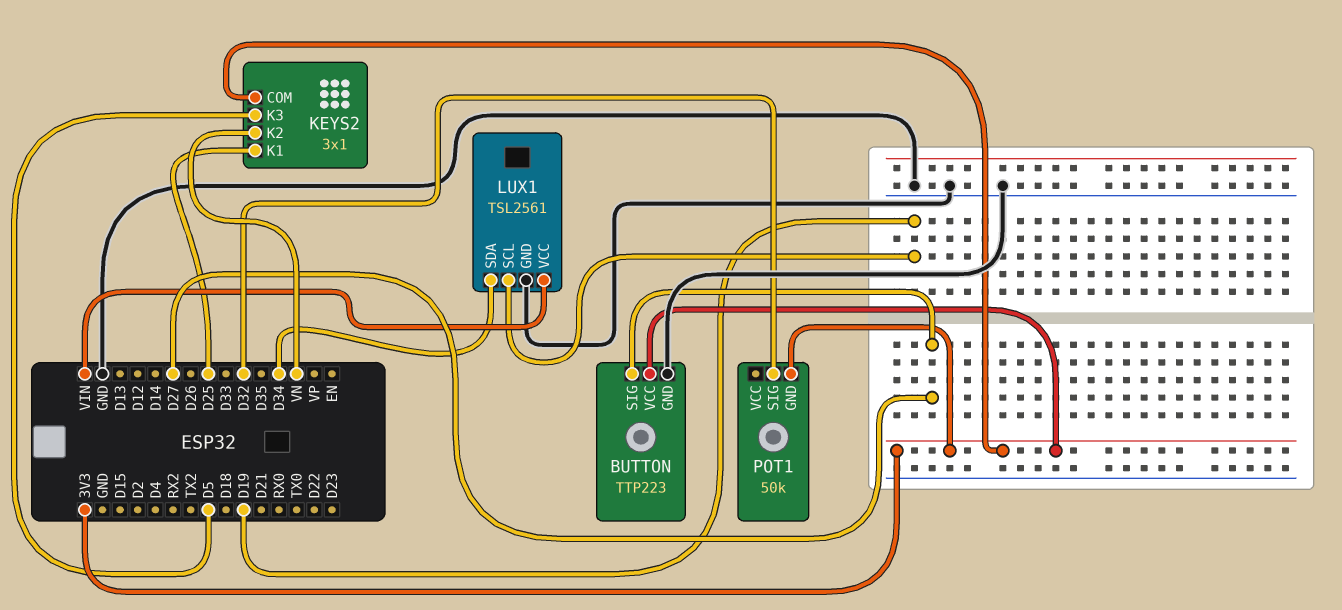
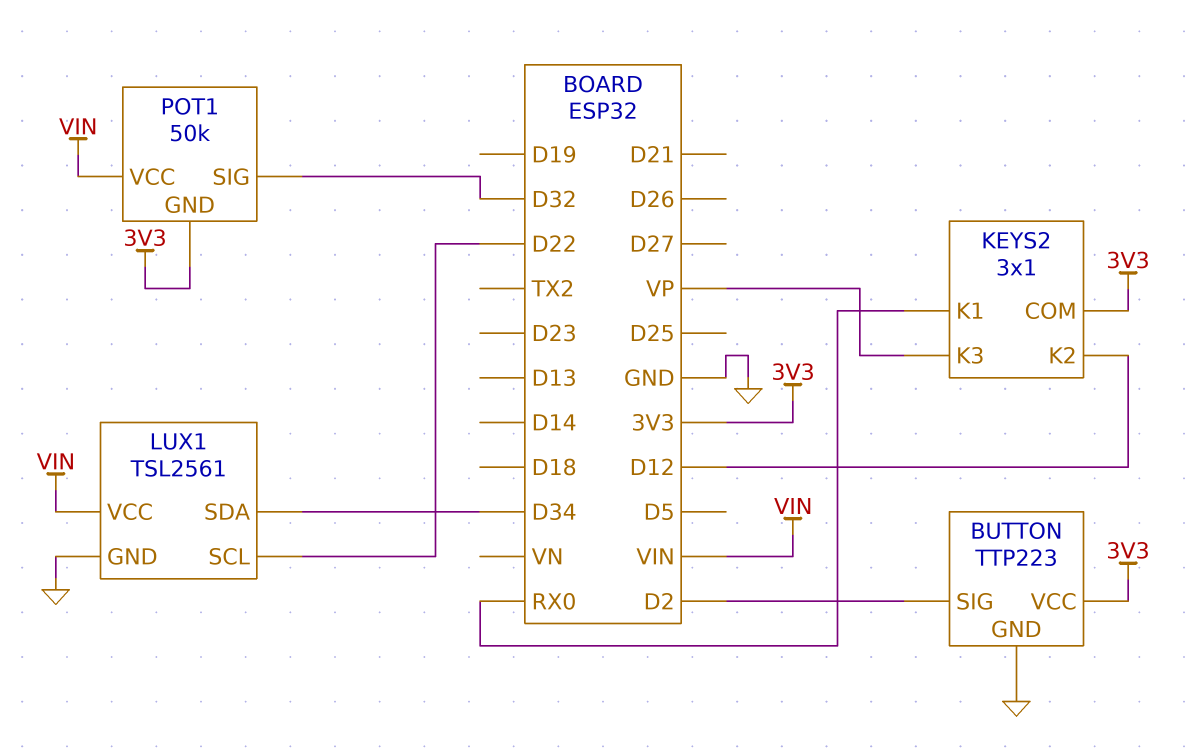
BUTTON pin SIG: D27 -> D2
KEYS2 pin K1: D25 -> RX0
KEYS2 pin K2: VN -> D12
KEYS2 pin K3: D5 -> VP
LUX1 pin SCL: D19 -> D22
POT1 pin VCC: none -> VIN

